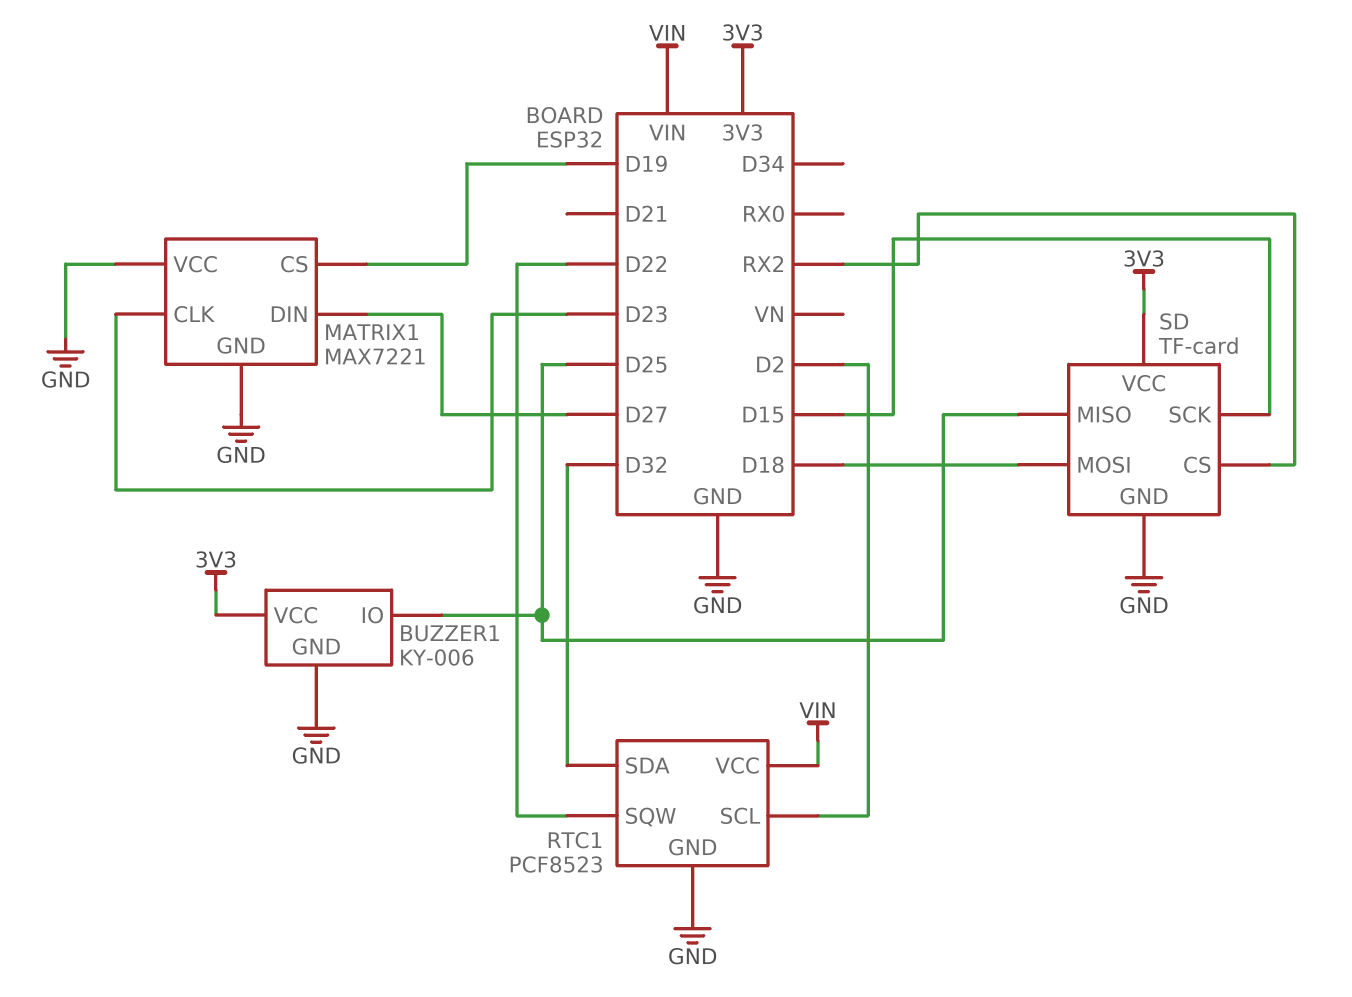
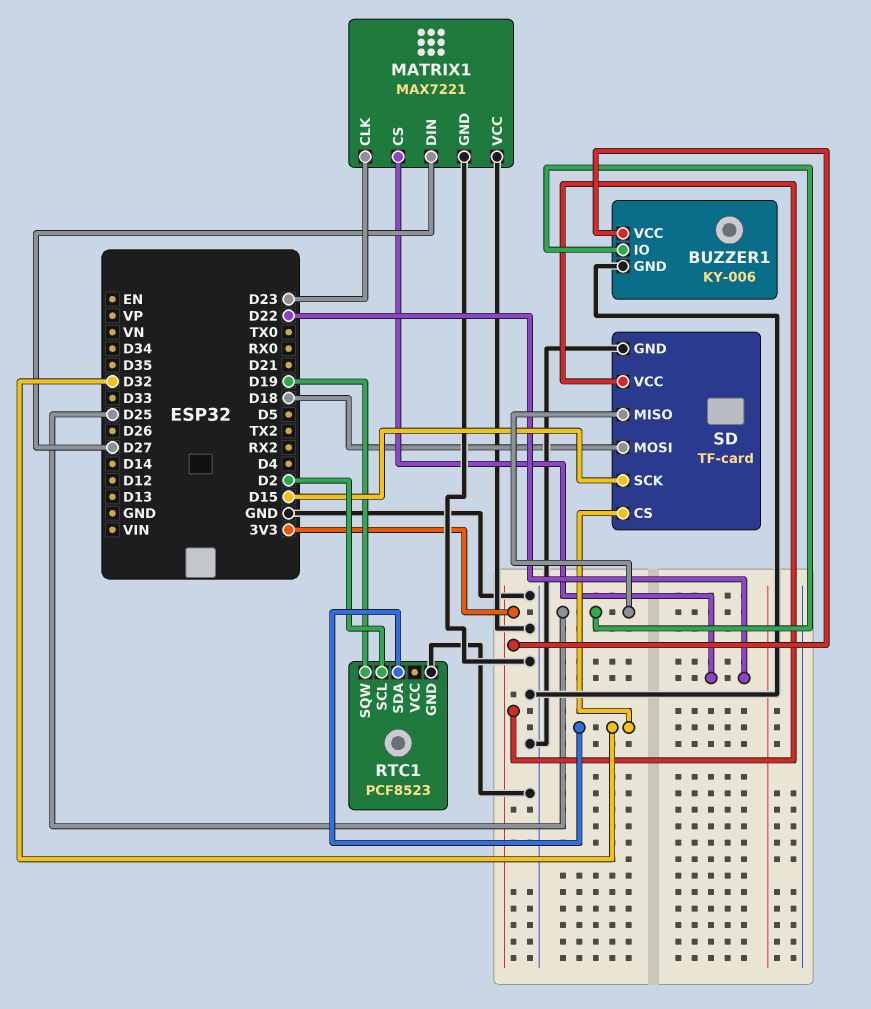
MATRIX1 pin CS: D19 -> D22
RTC1 pin SQW: D22 -> D19
RTC1 pin VCC: VIN -> none
SD pin CS: RX2 -> D32

